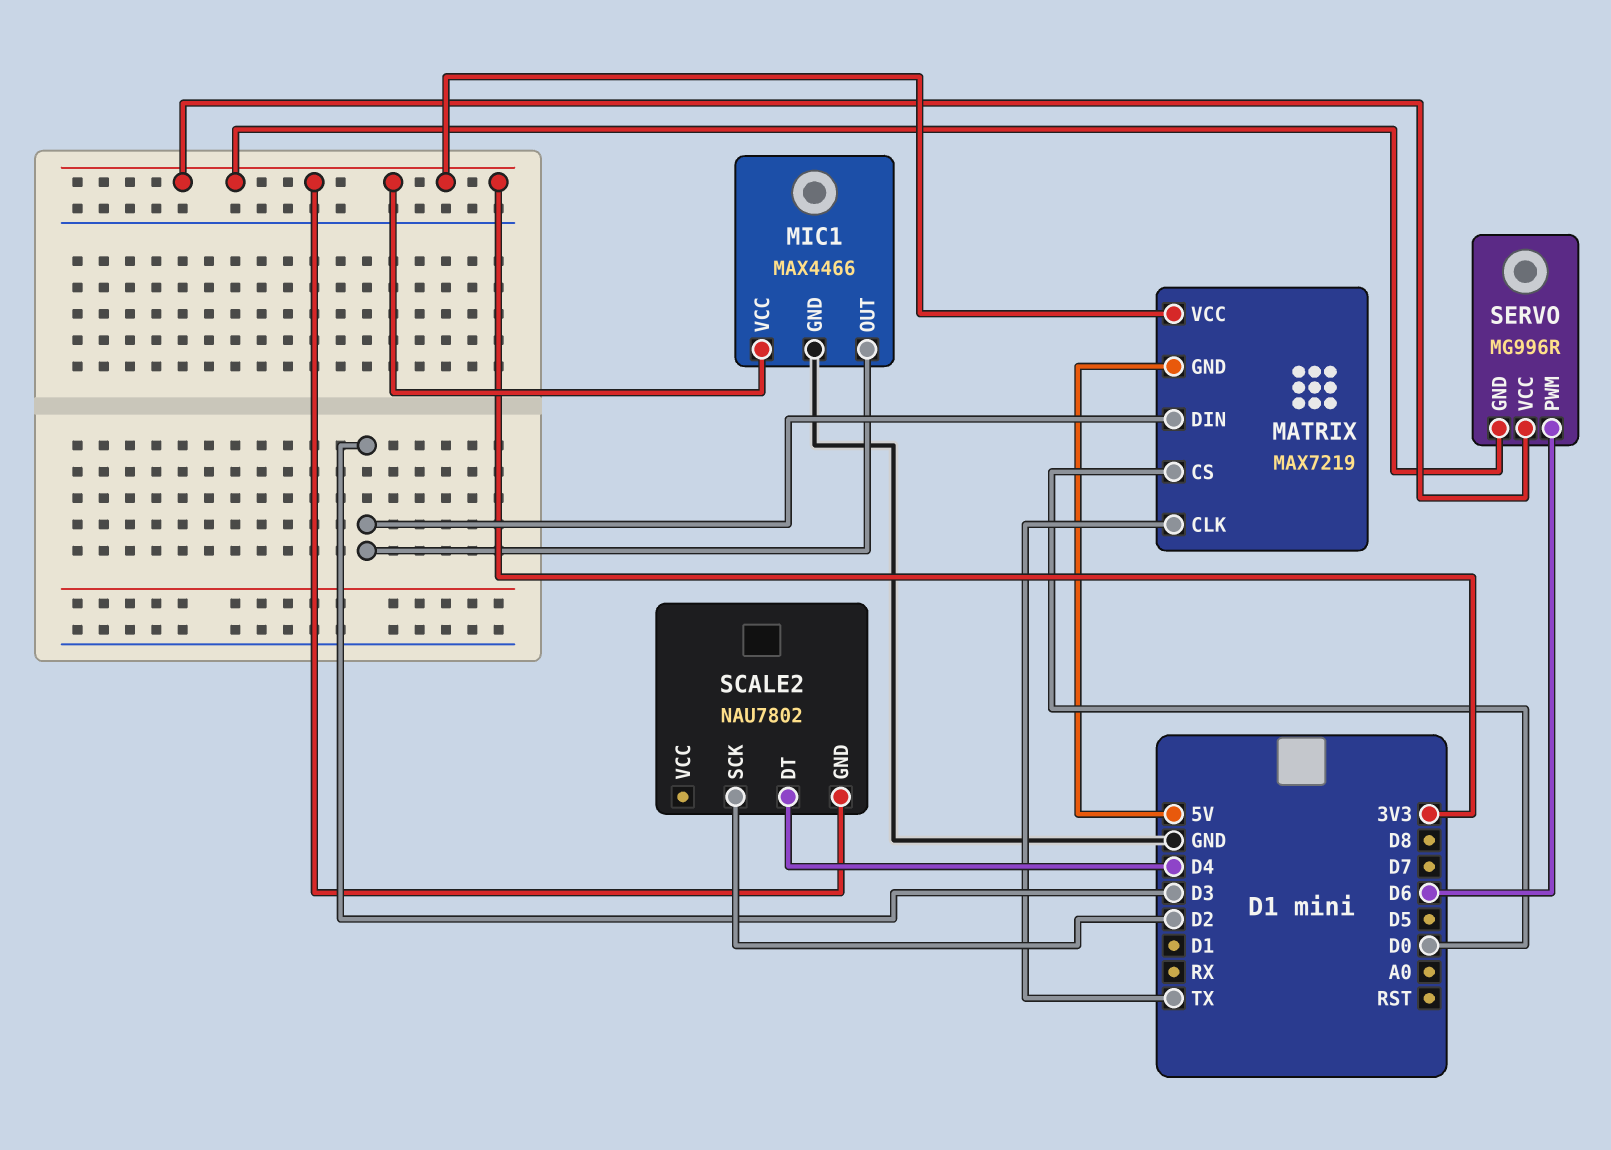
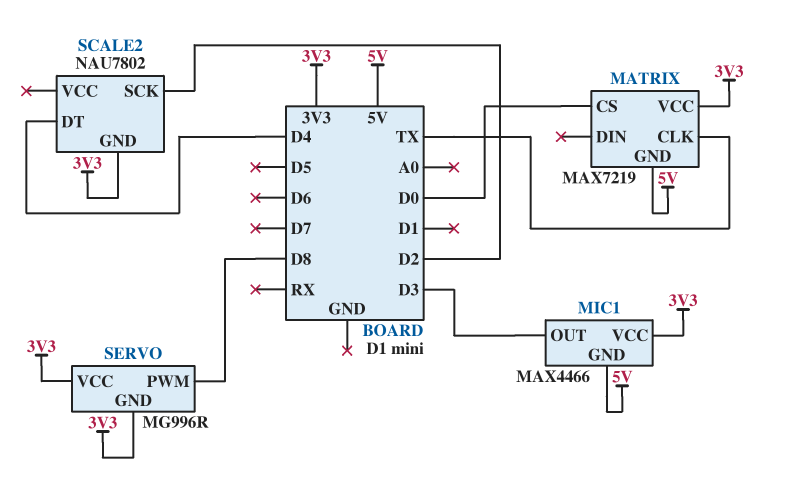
MATRIX pin DIN: D3 -> none
MIC1 pin GND: GND -> 5V
SERVO pin PWM: D6 -> D8

